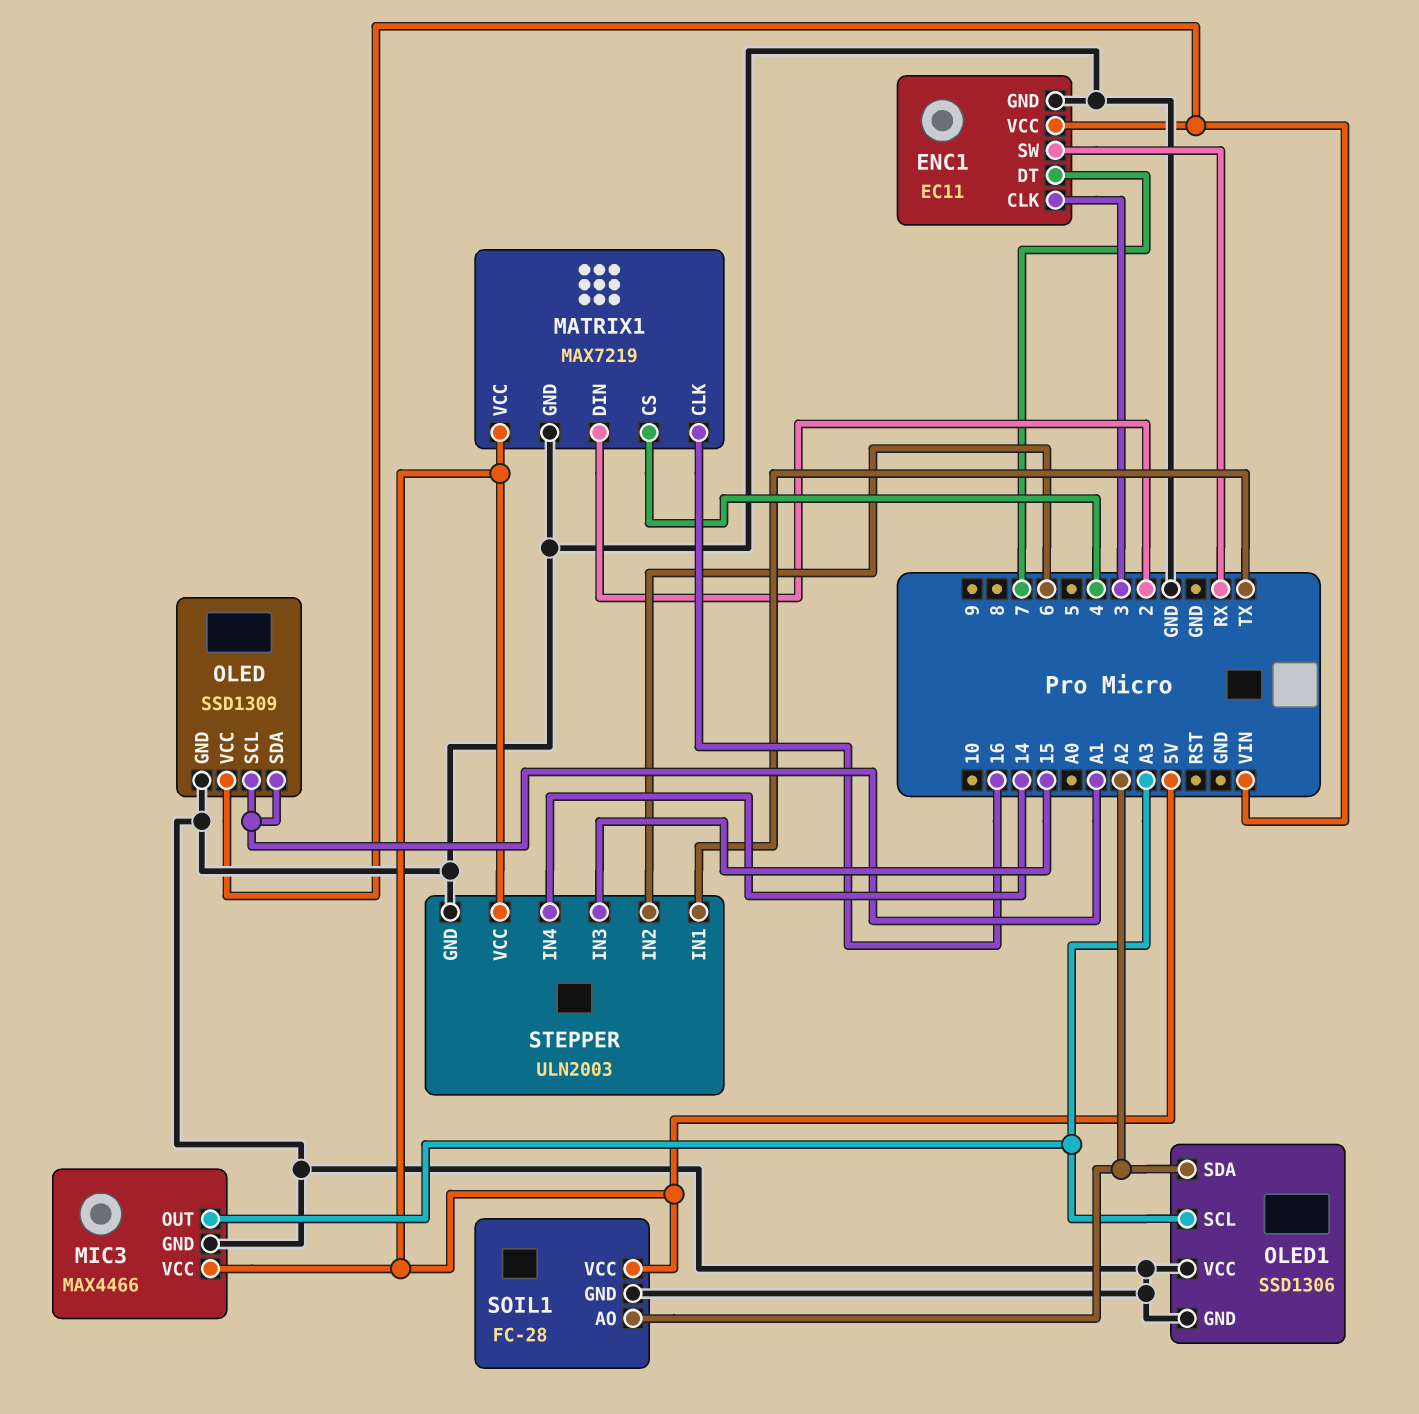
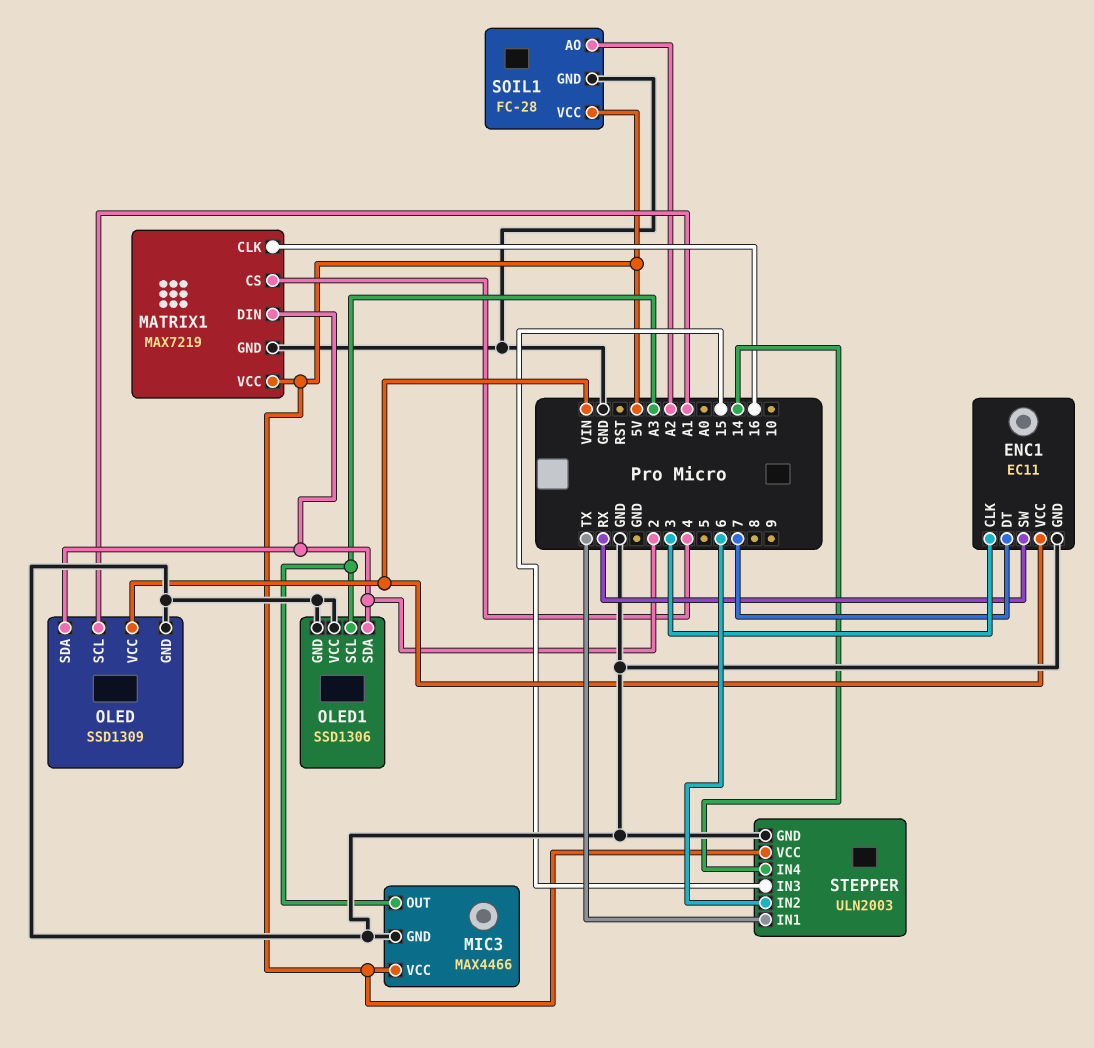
OLED pin SDA: A1 -> 2
OLED1 pin SDA: A2 -> 2

